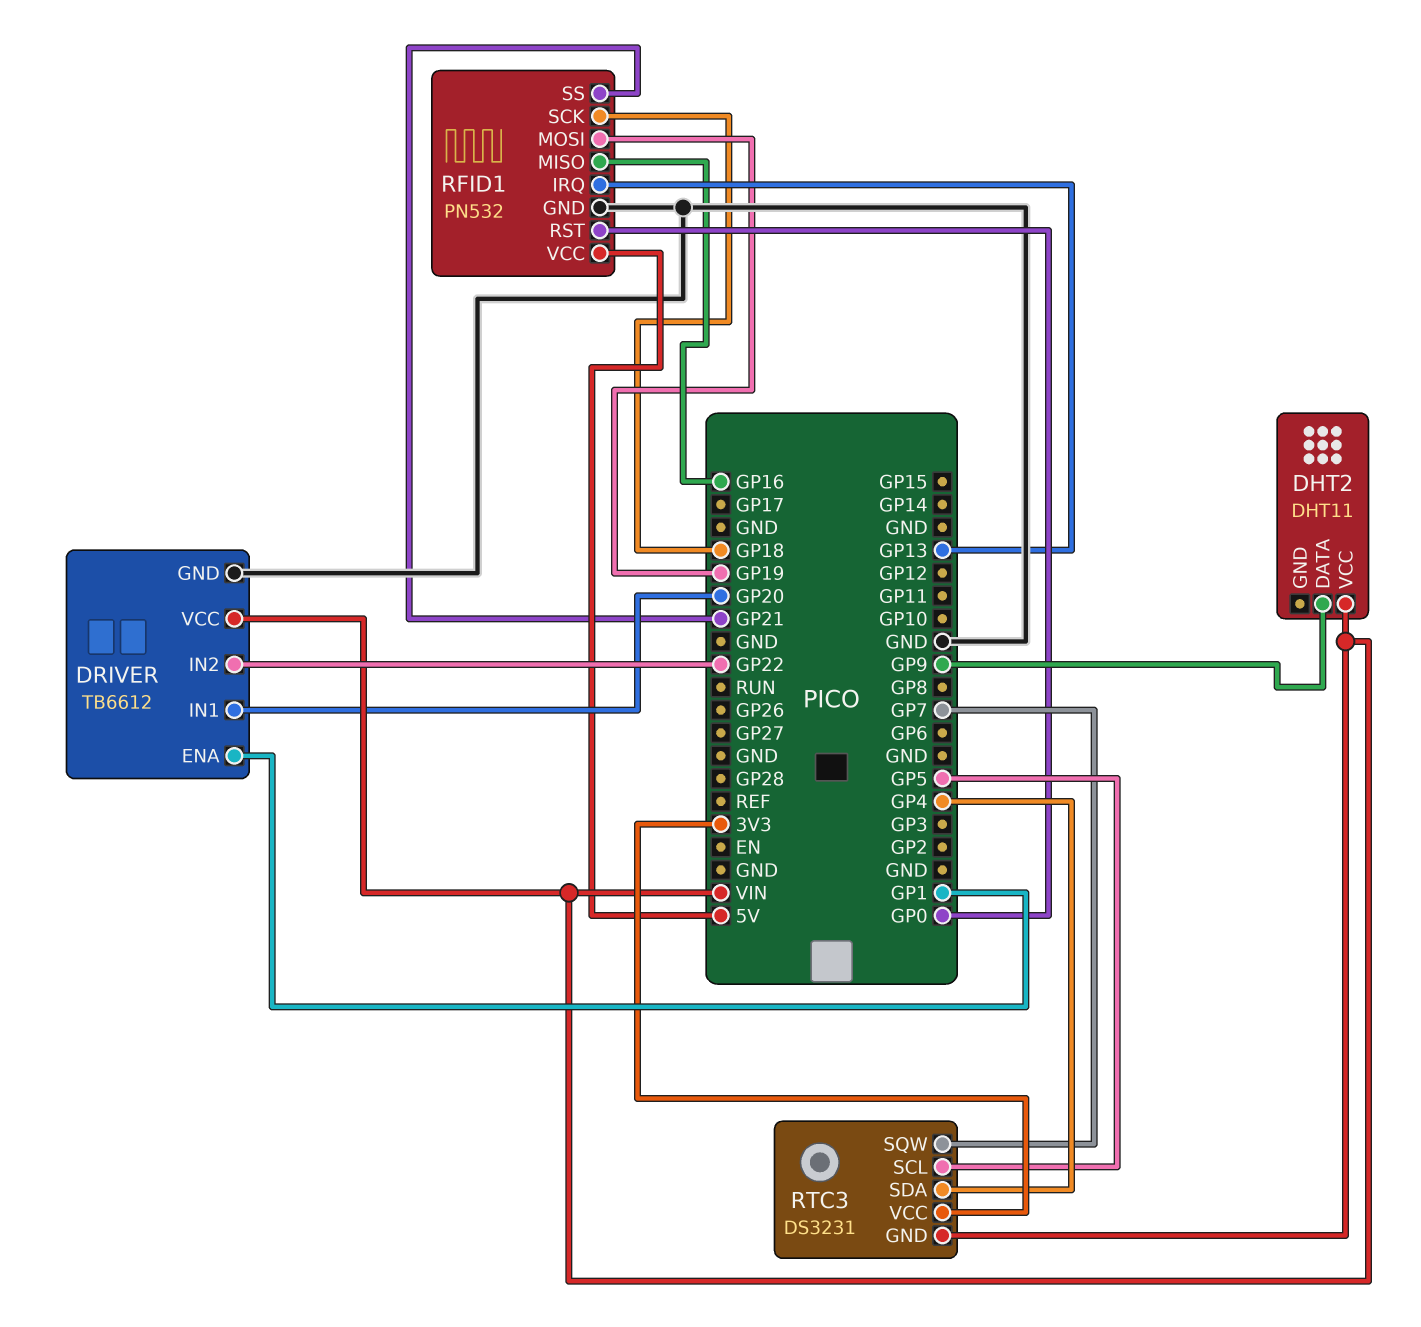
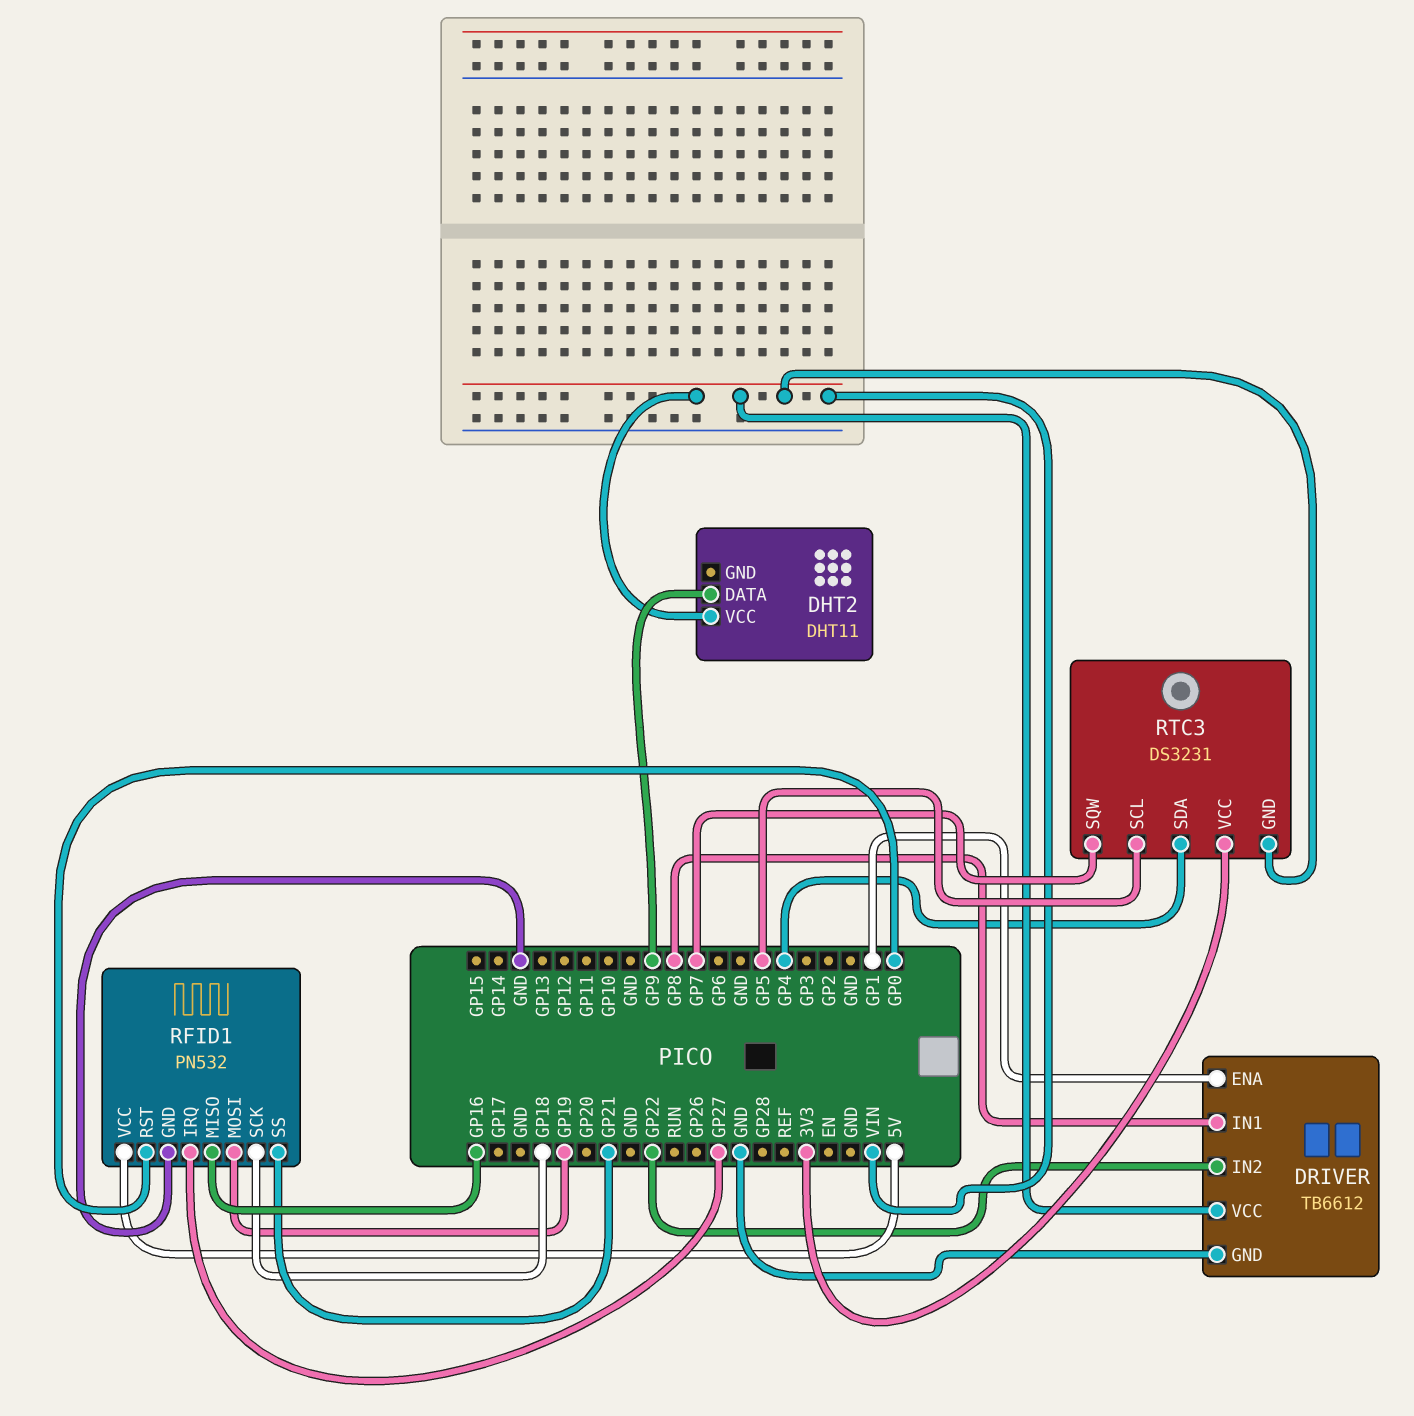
DRIVER pin IN1: GP20 -> GP8
RFID1 pin IRQ: GP13 -> GP27

